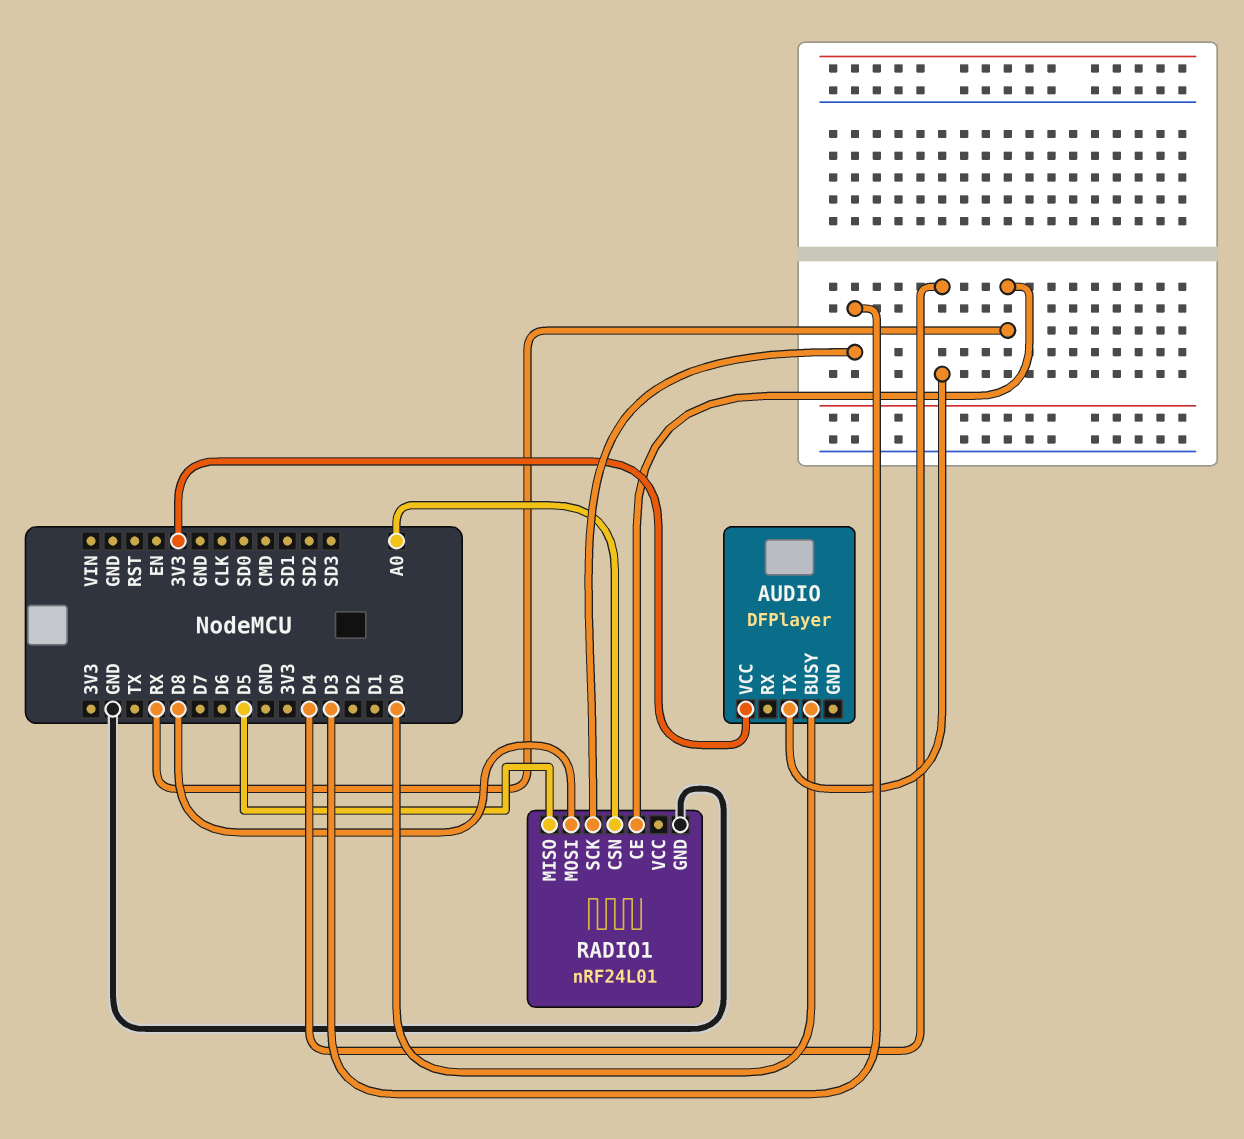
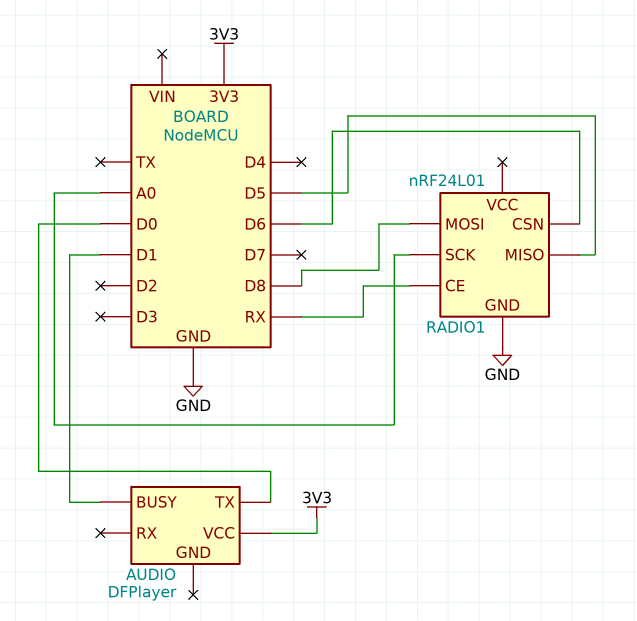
AUDIO pin BUSY: D0 -> D1
AUDIO pin TX: D4 -> D0
RADIO1 pin CSN: A0 -> D6
RADIO1 pin SCK: D3 -> A0

